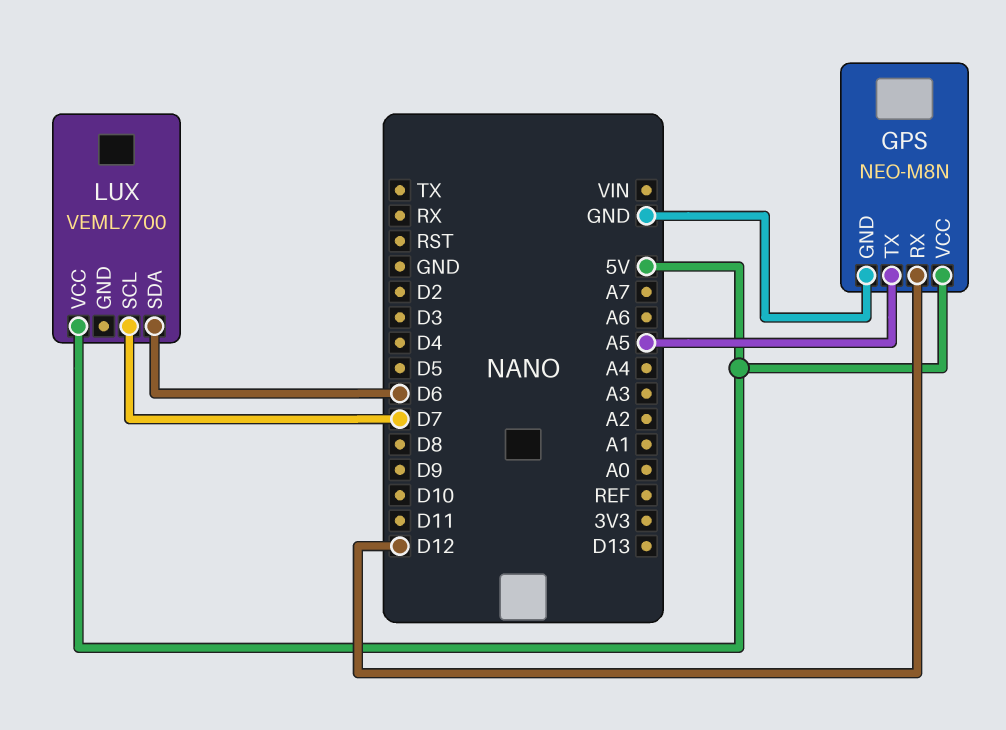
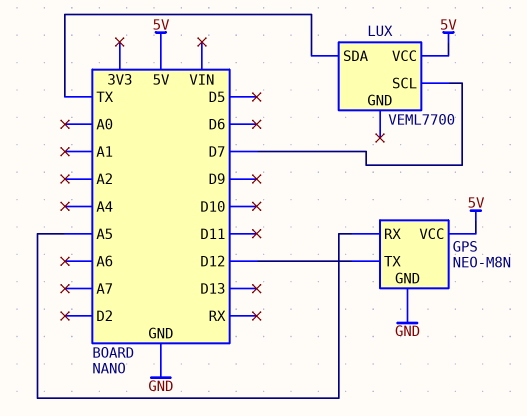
GPS pin RX: D12 -> A5
GPS pin TX: A5 -> D12
LUX pin SDA: D6 -> TX

